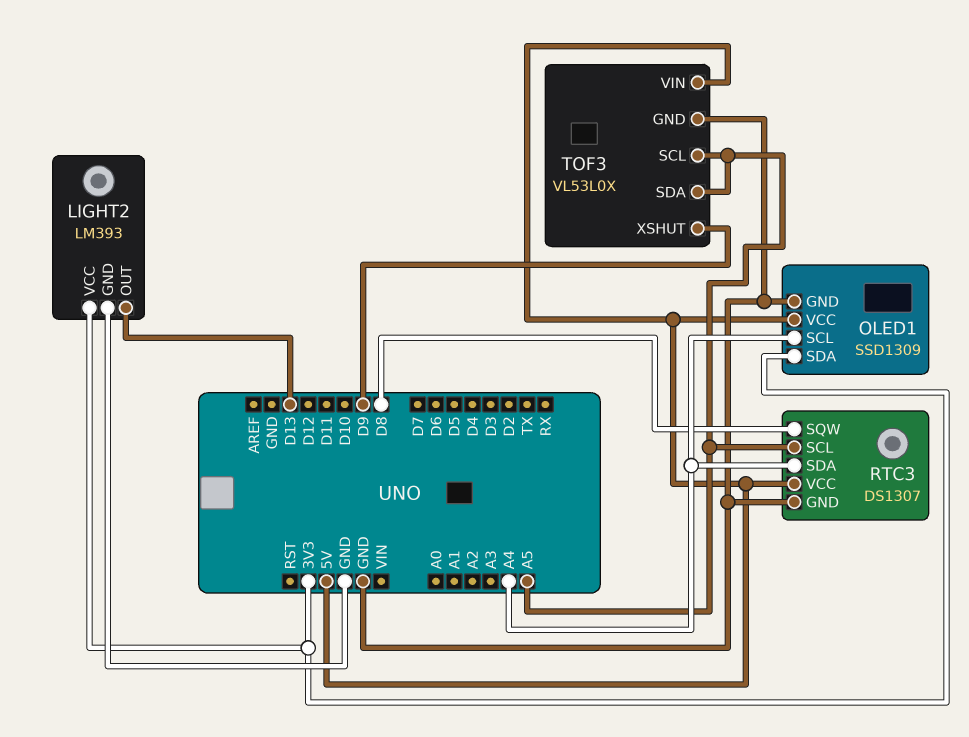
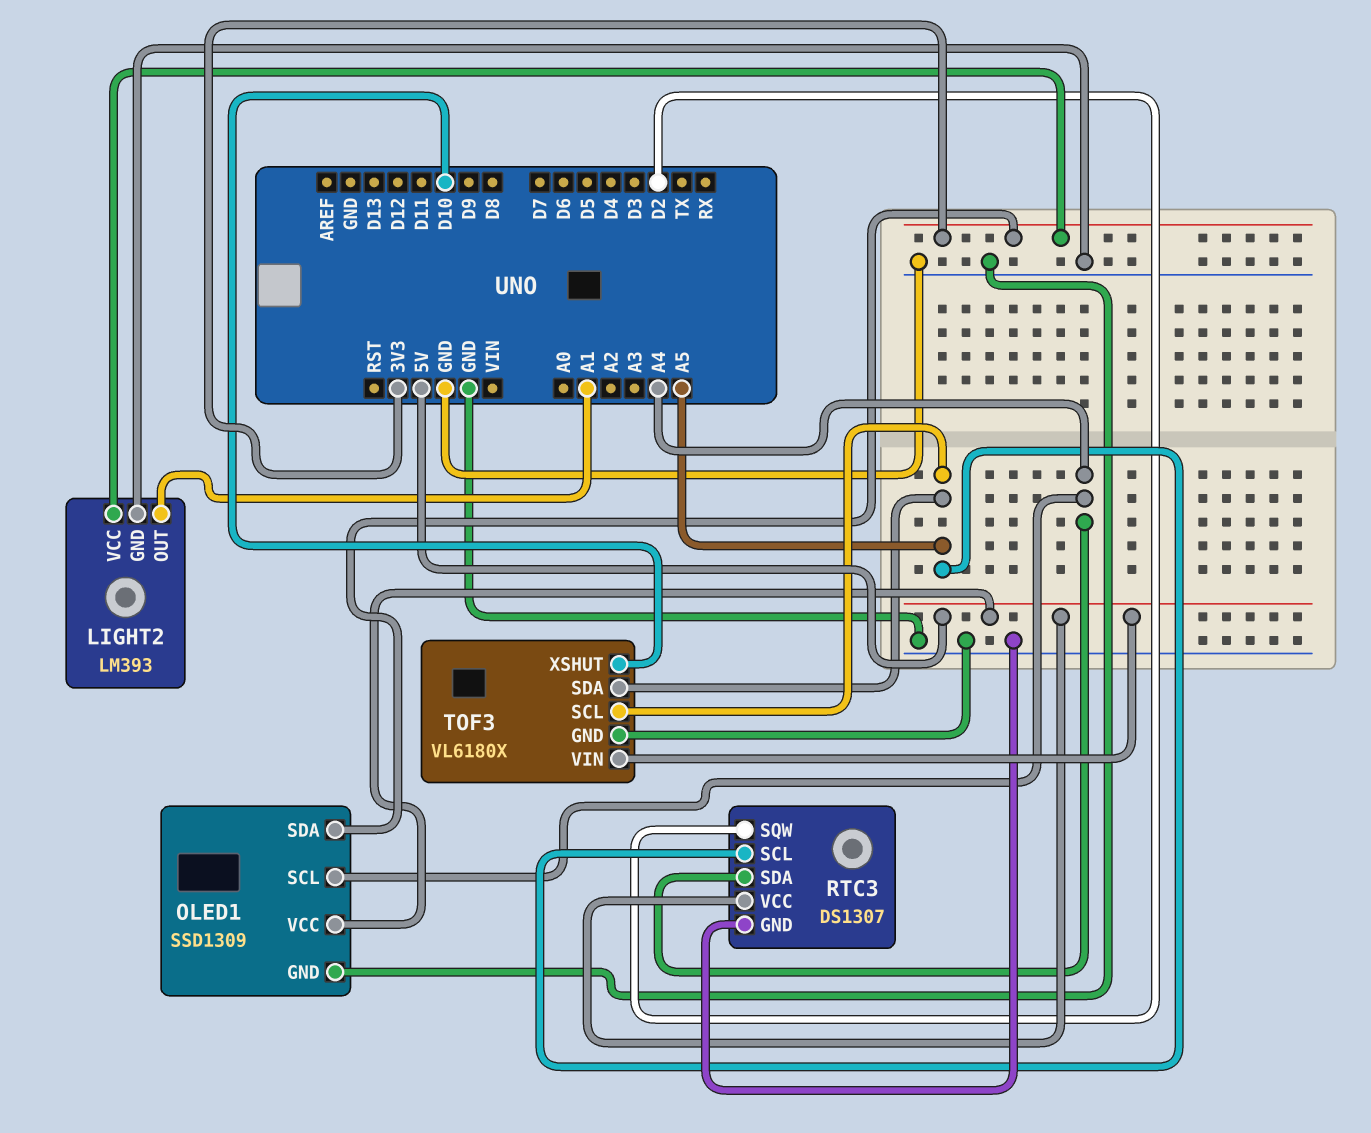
LIGHT2 pin OUT: D13 -> A1
RTC3 pin SQW: D8 -> D2
TOF3: VL53L0X -> VL6180X
TOF3 pin XSHUT: D9 -> D10

